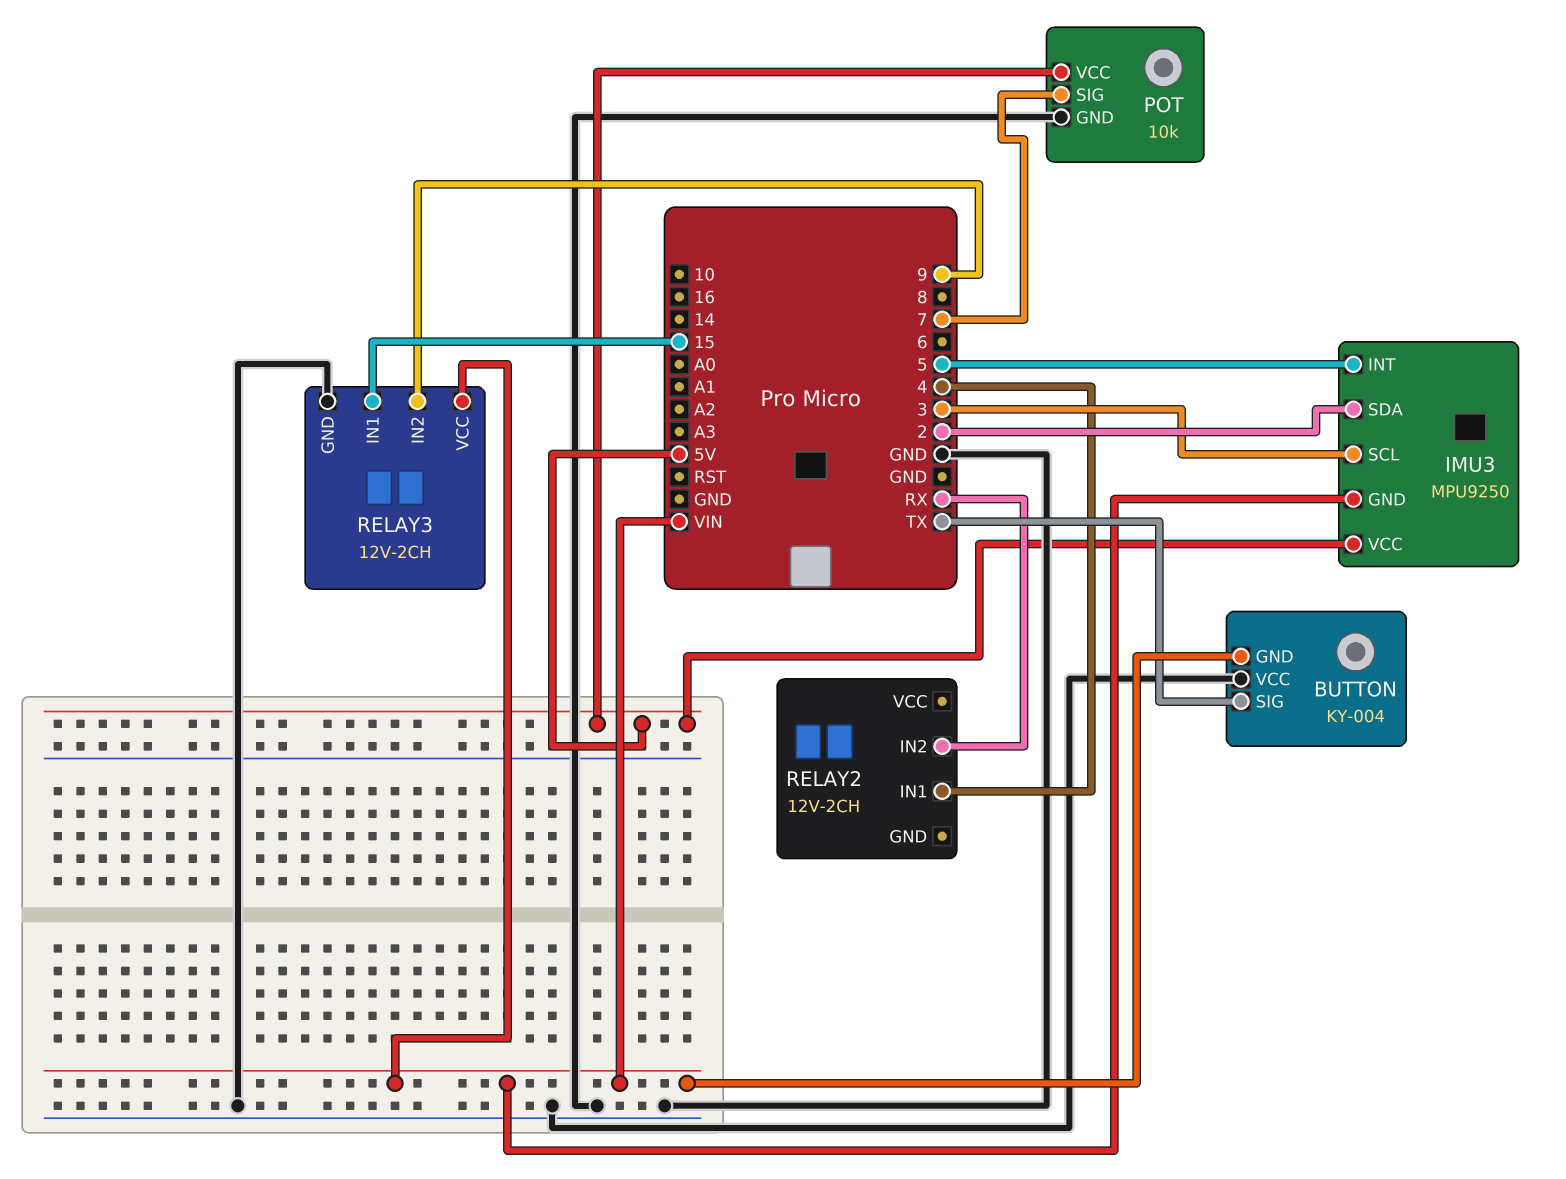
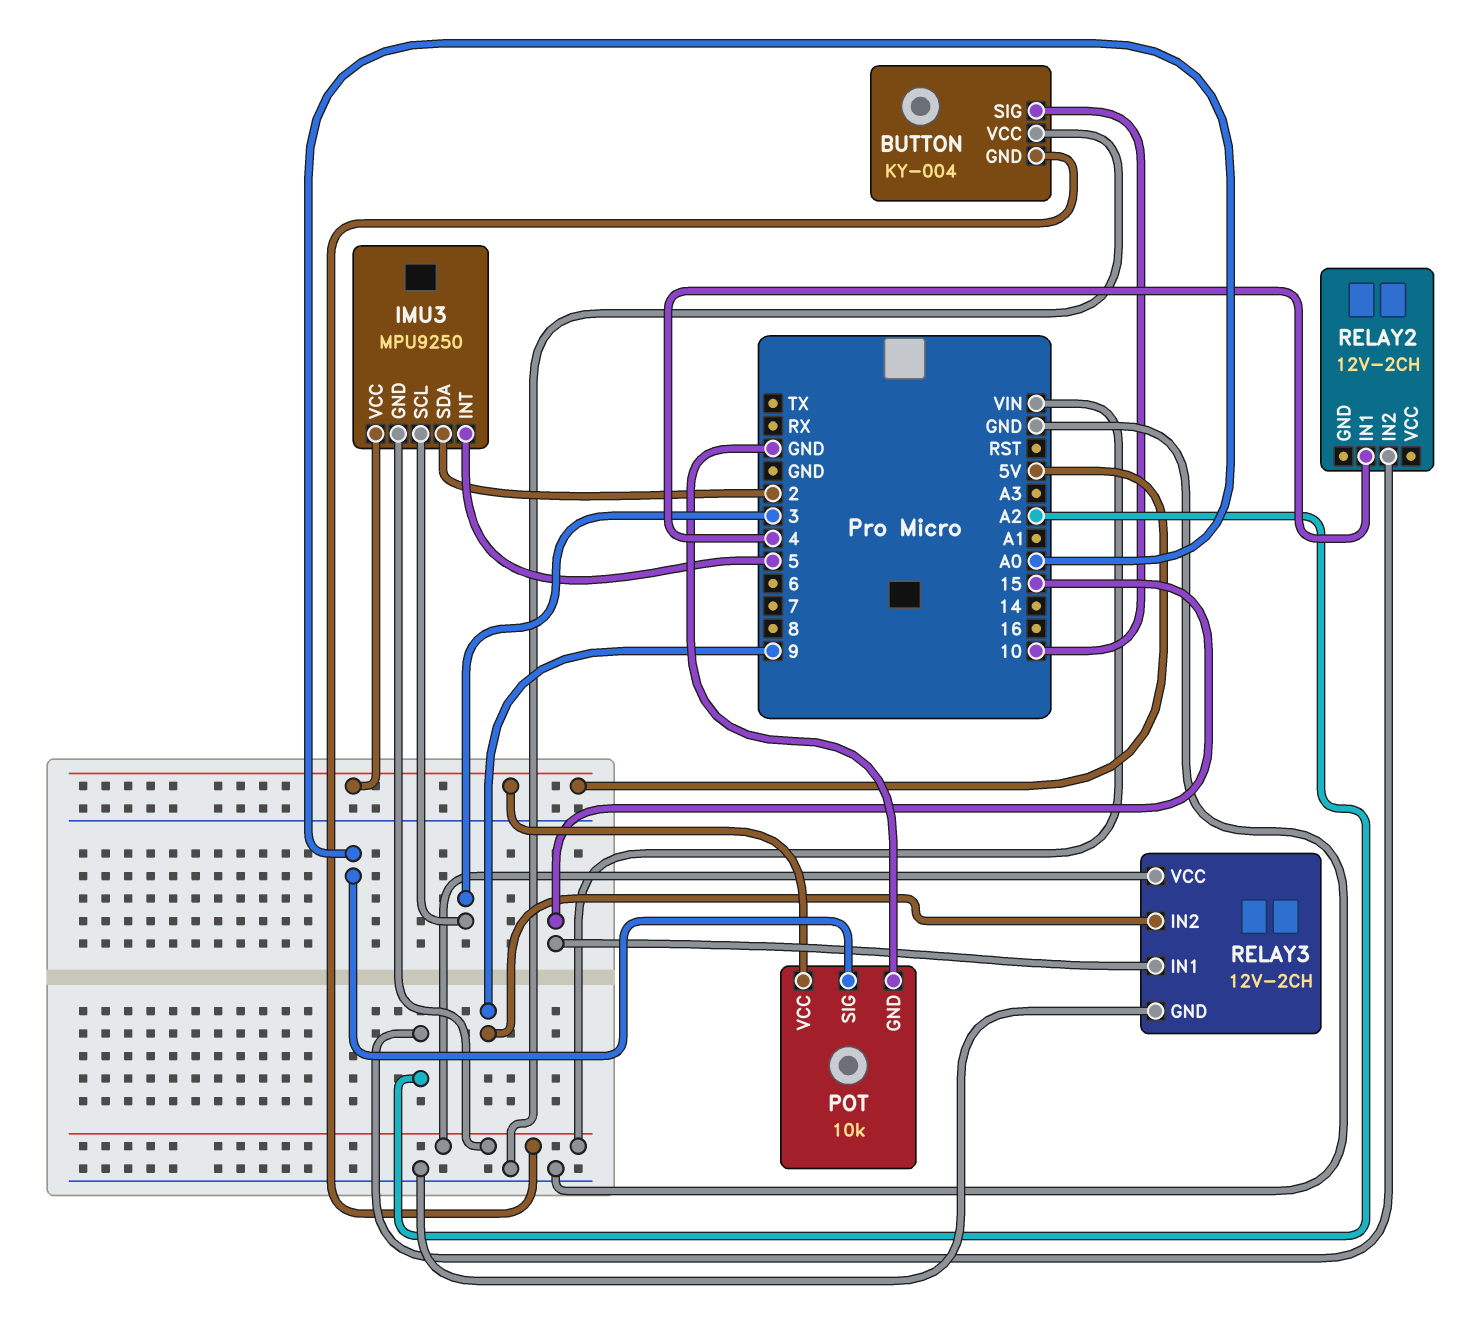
BUTTON pin SIG: TX -> 10
POT pin SIG: 7 -> A0
RELAY2 pin IN2: RX -> A2

